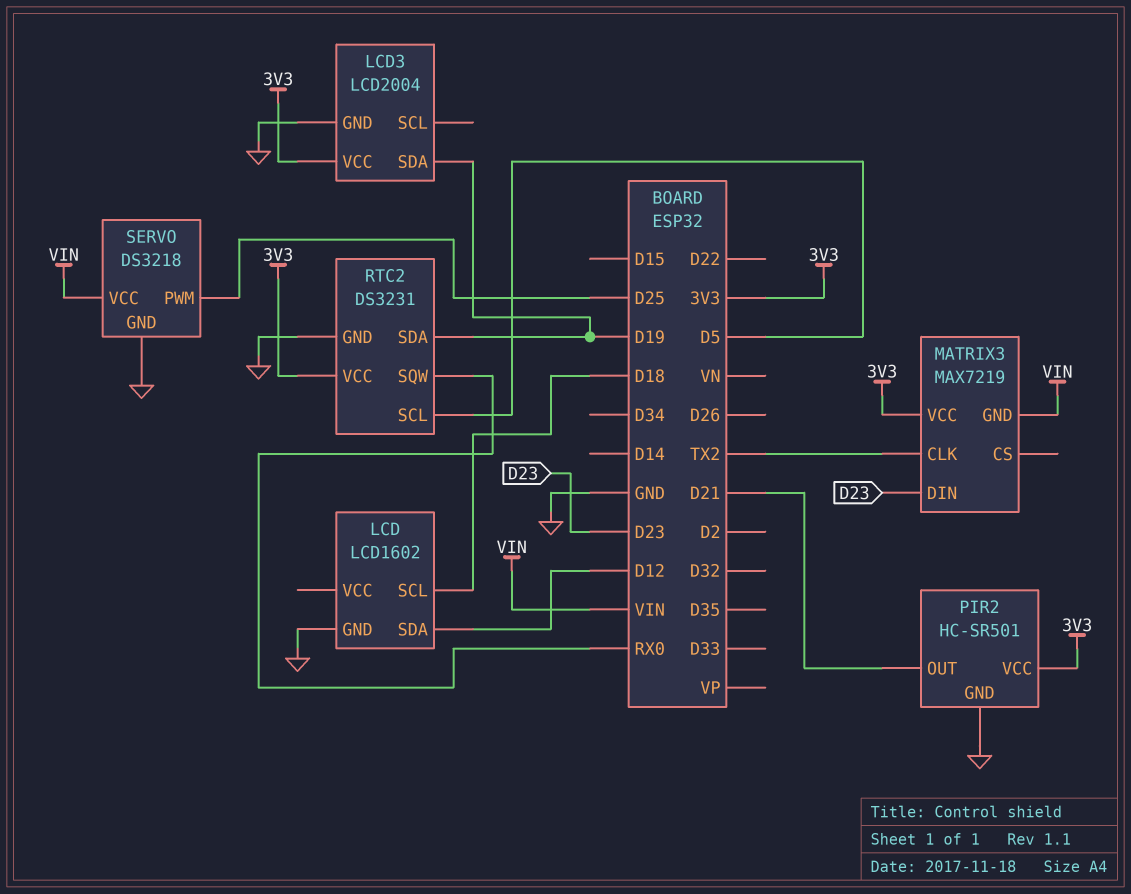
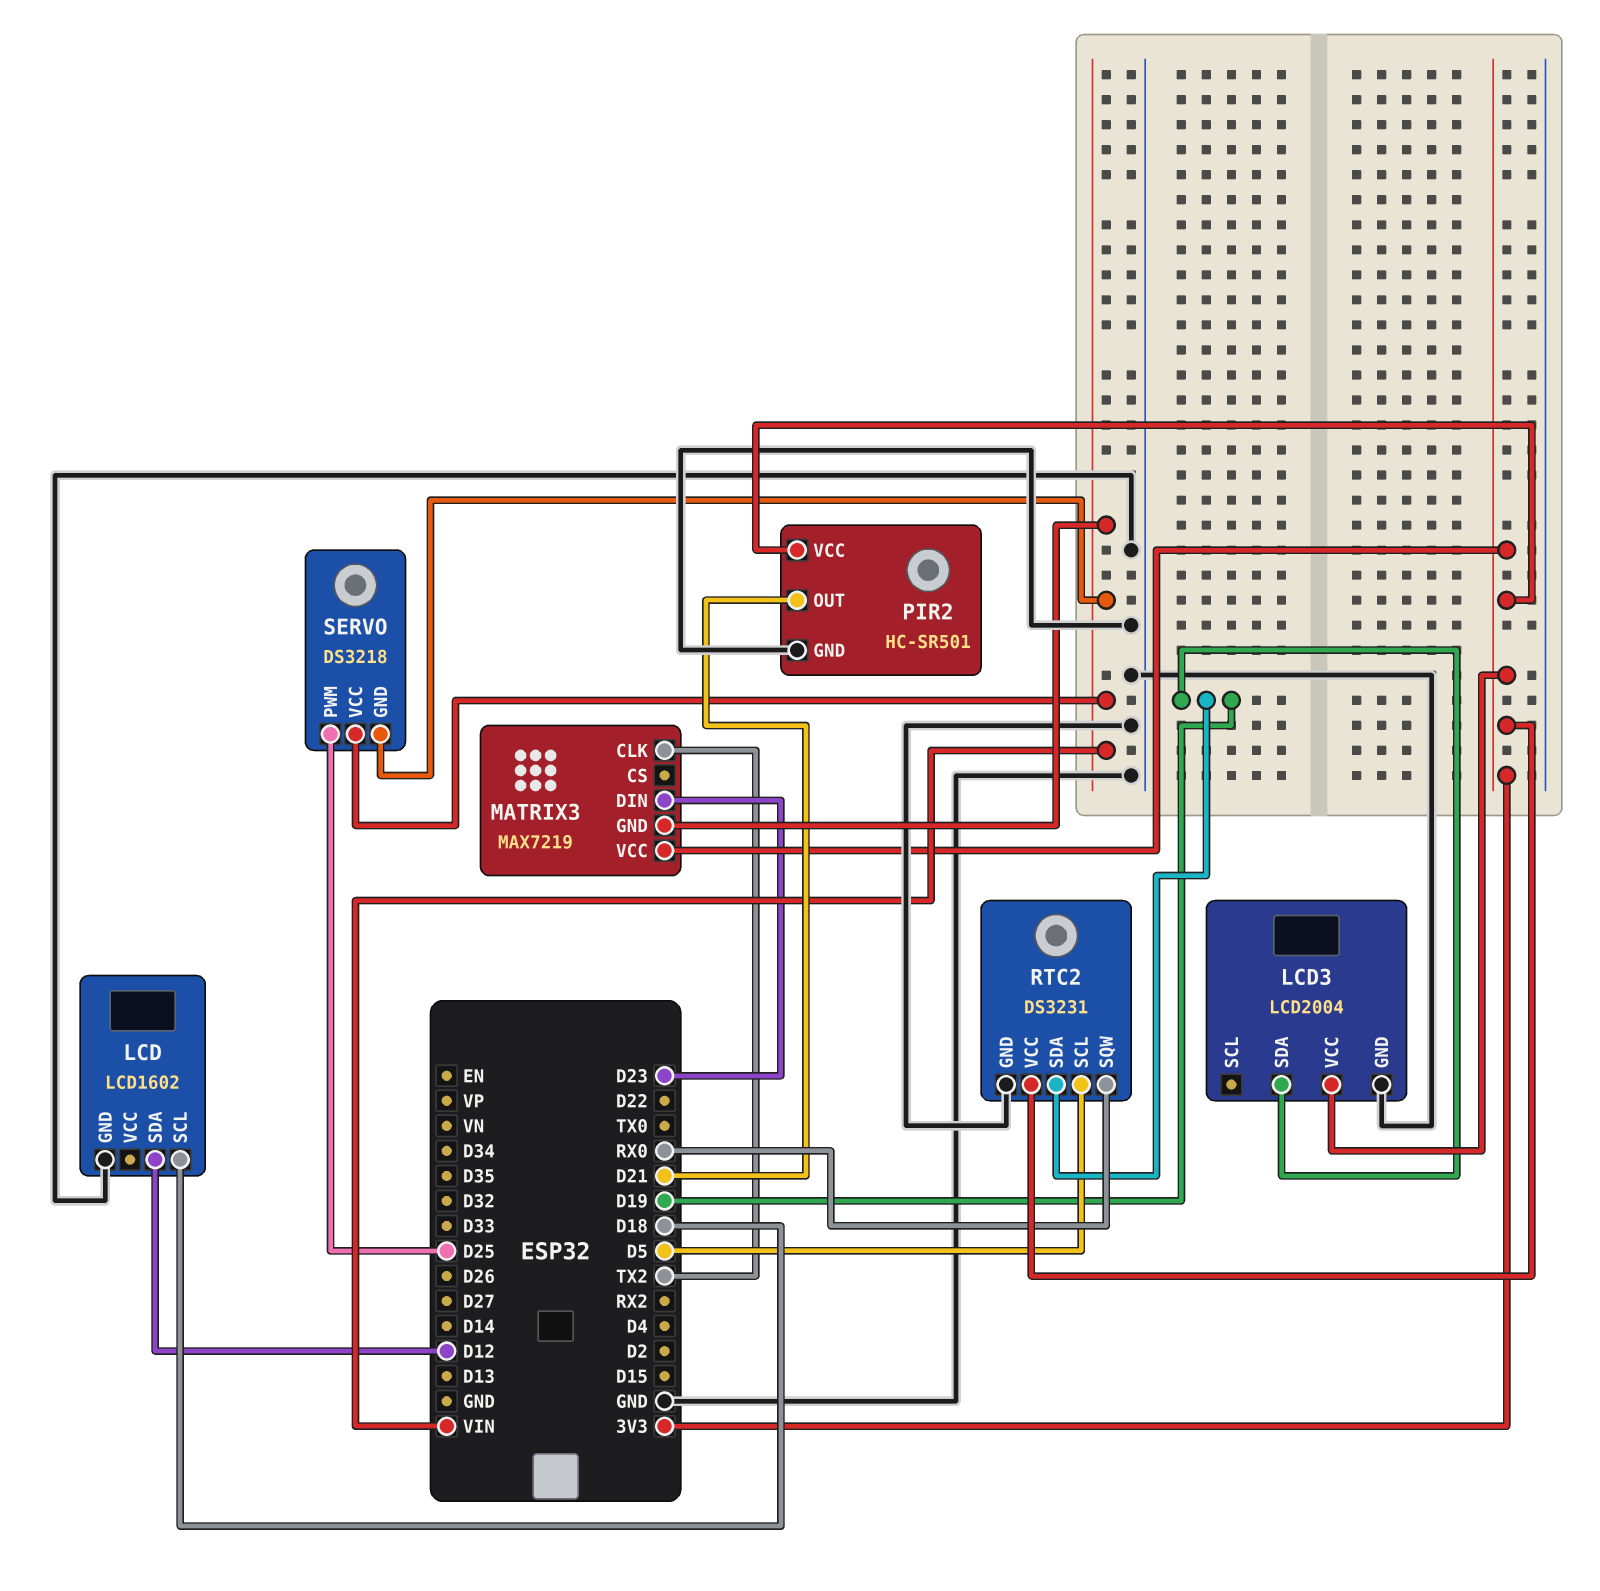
SERVO pin GND: GND -> VIN

